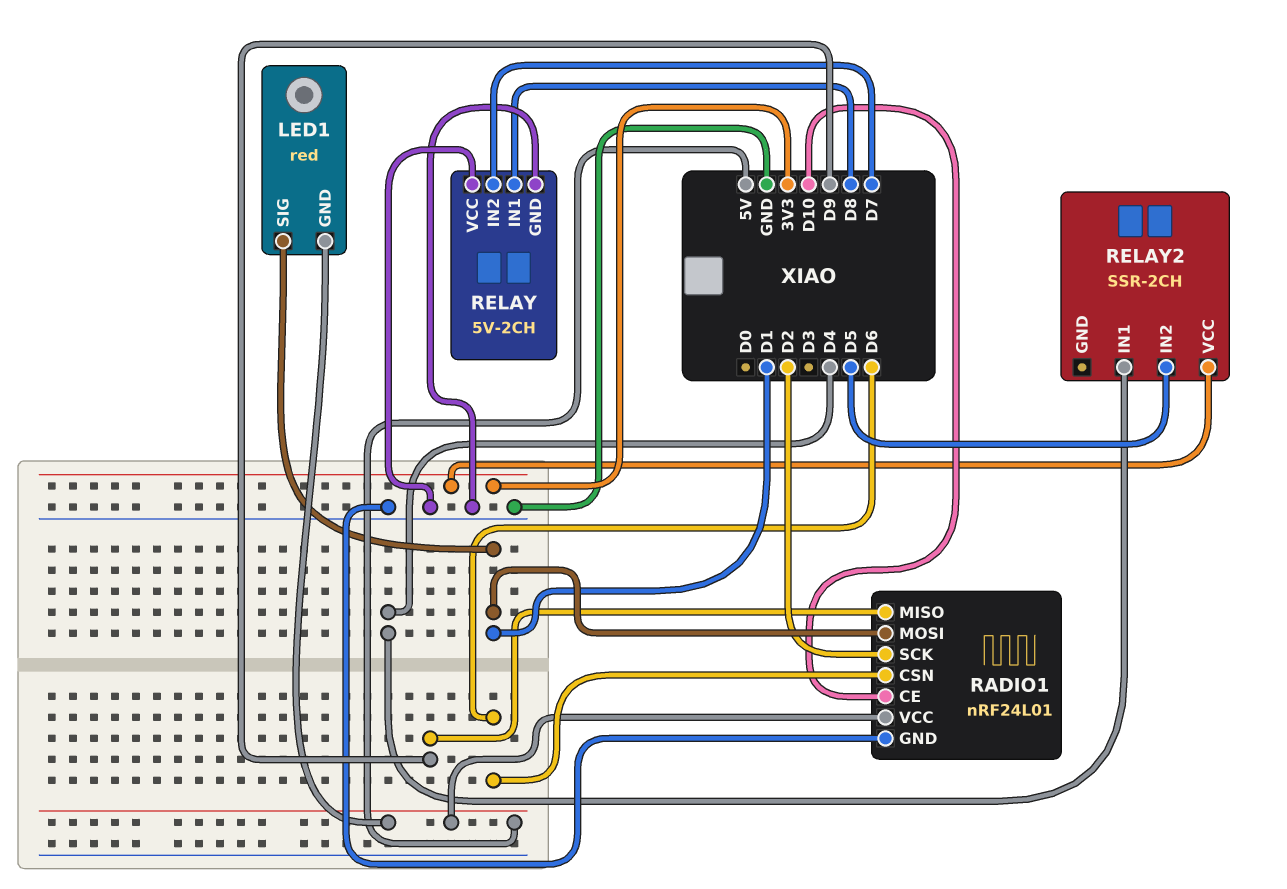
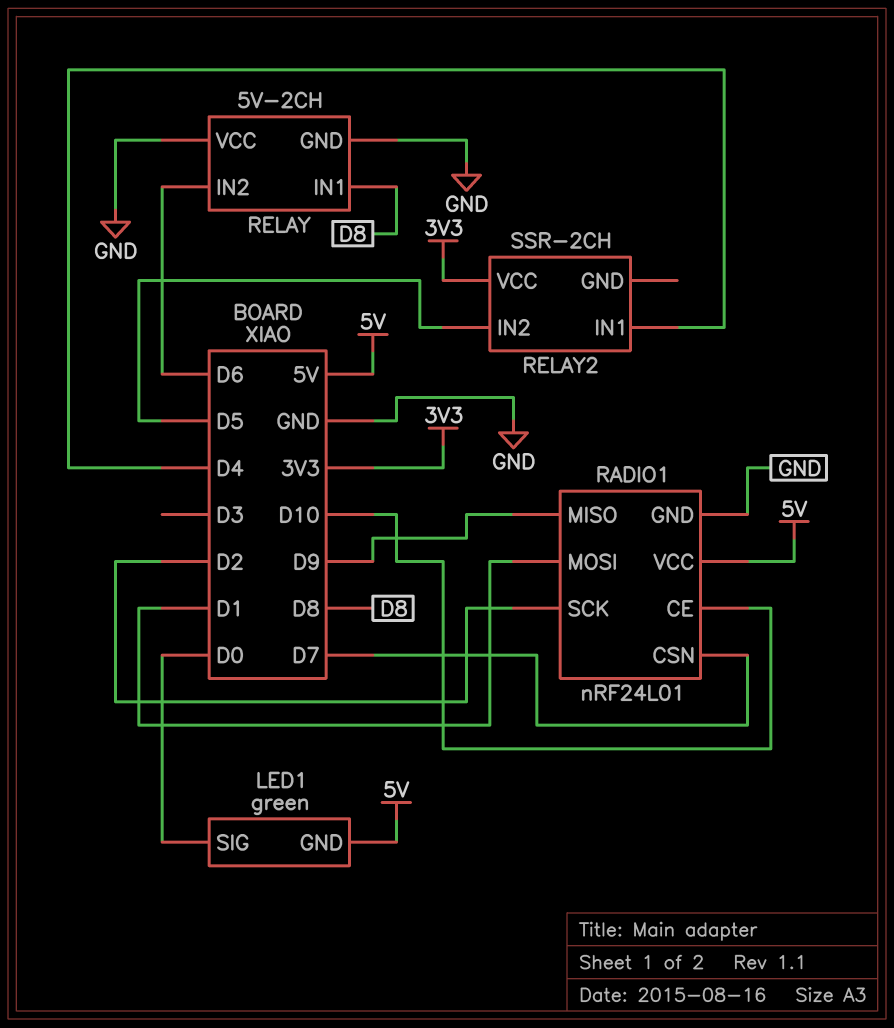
LED1: red -> green
LED1 pin SIG: D1 -> D0
RADIO1 pin CSN: D6 -> D7
RELAY pin IN2: D7 -> D6

